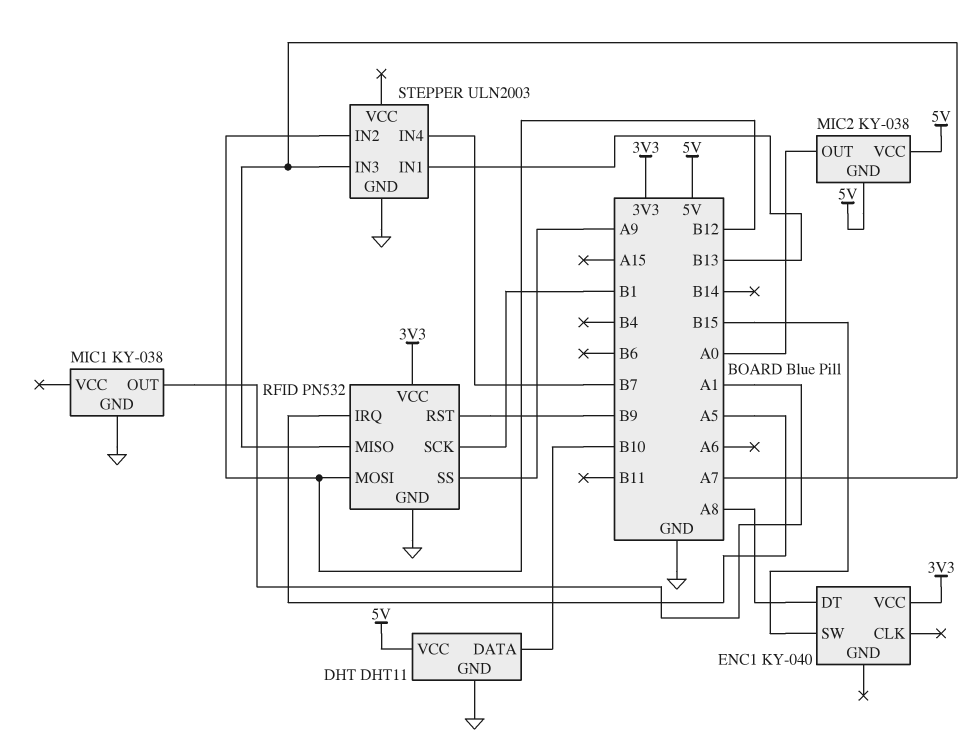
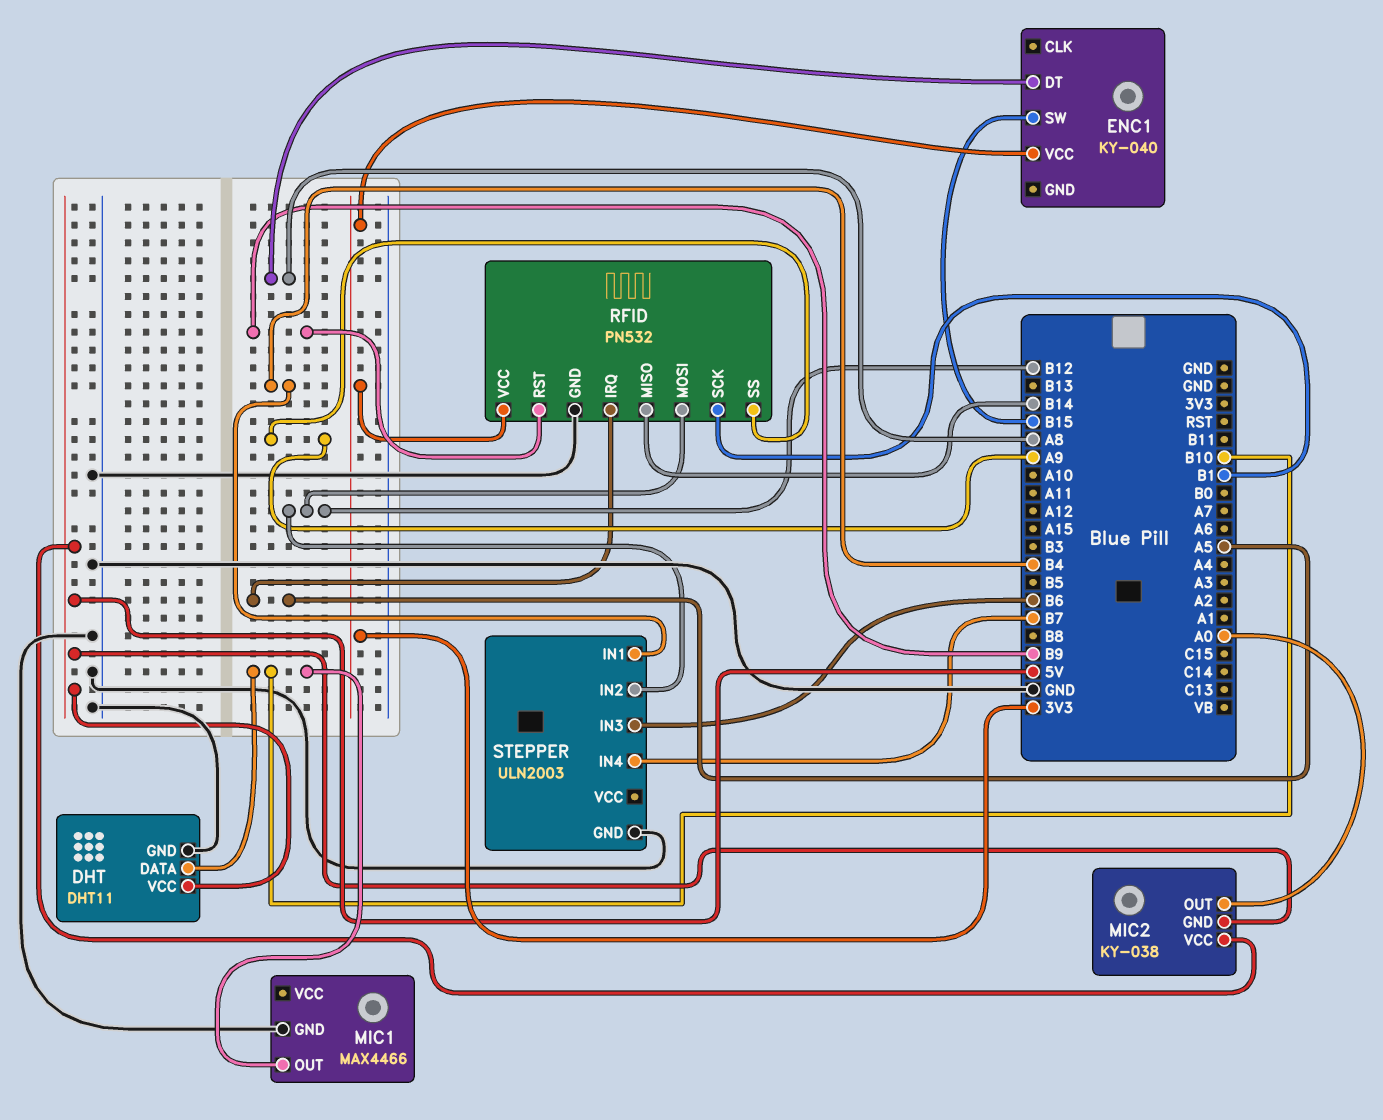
MIC1: KY-038 -> MAX4466
MIC1 pin OUT: A1 -> B10
RFID pin MISO: A7 -> B14
STEPPER pin IN1: B13 -> B4
STEPPER pin IN3: A7 -> B6

